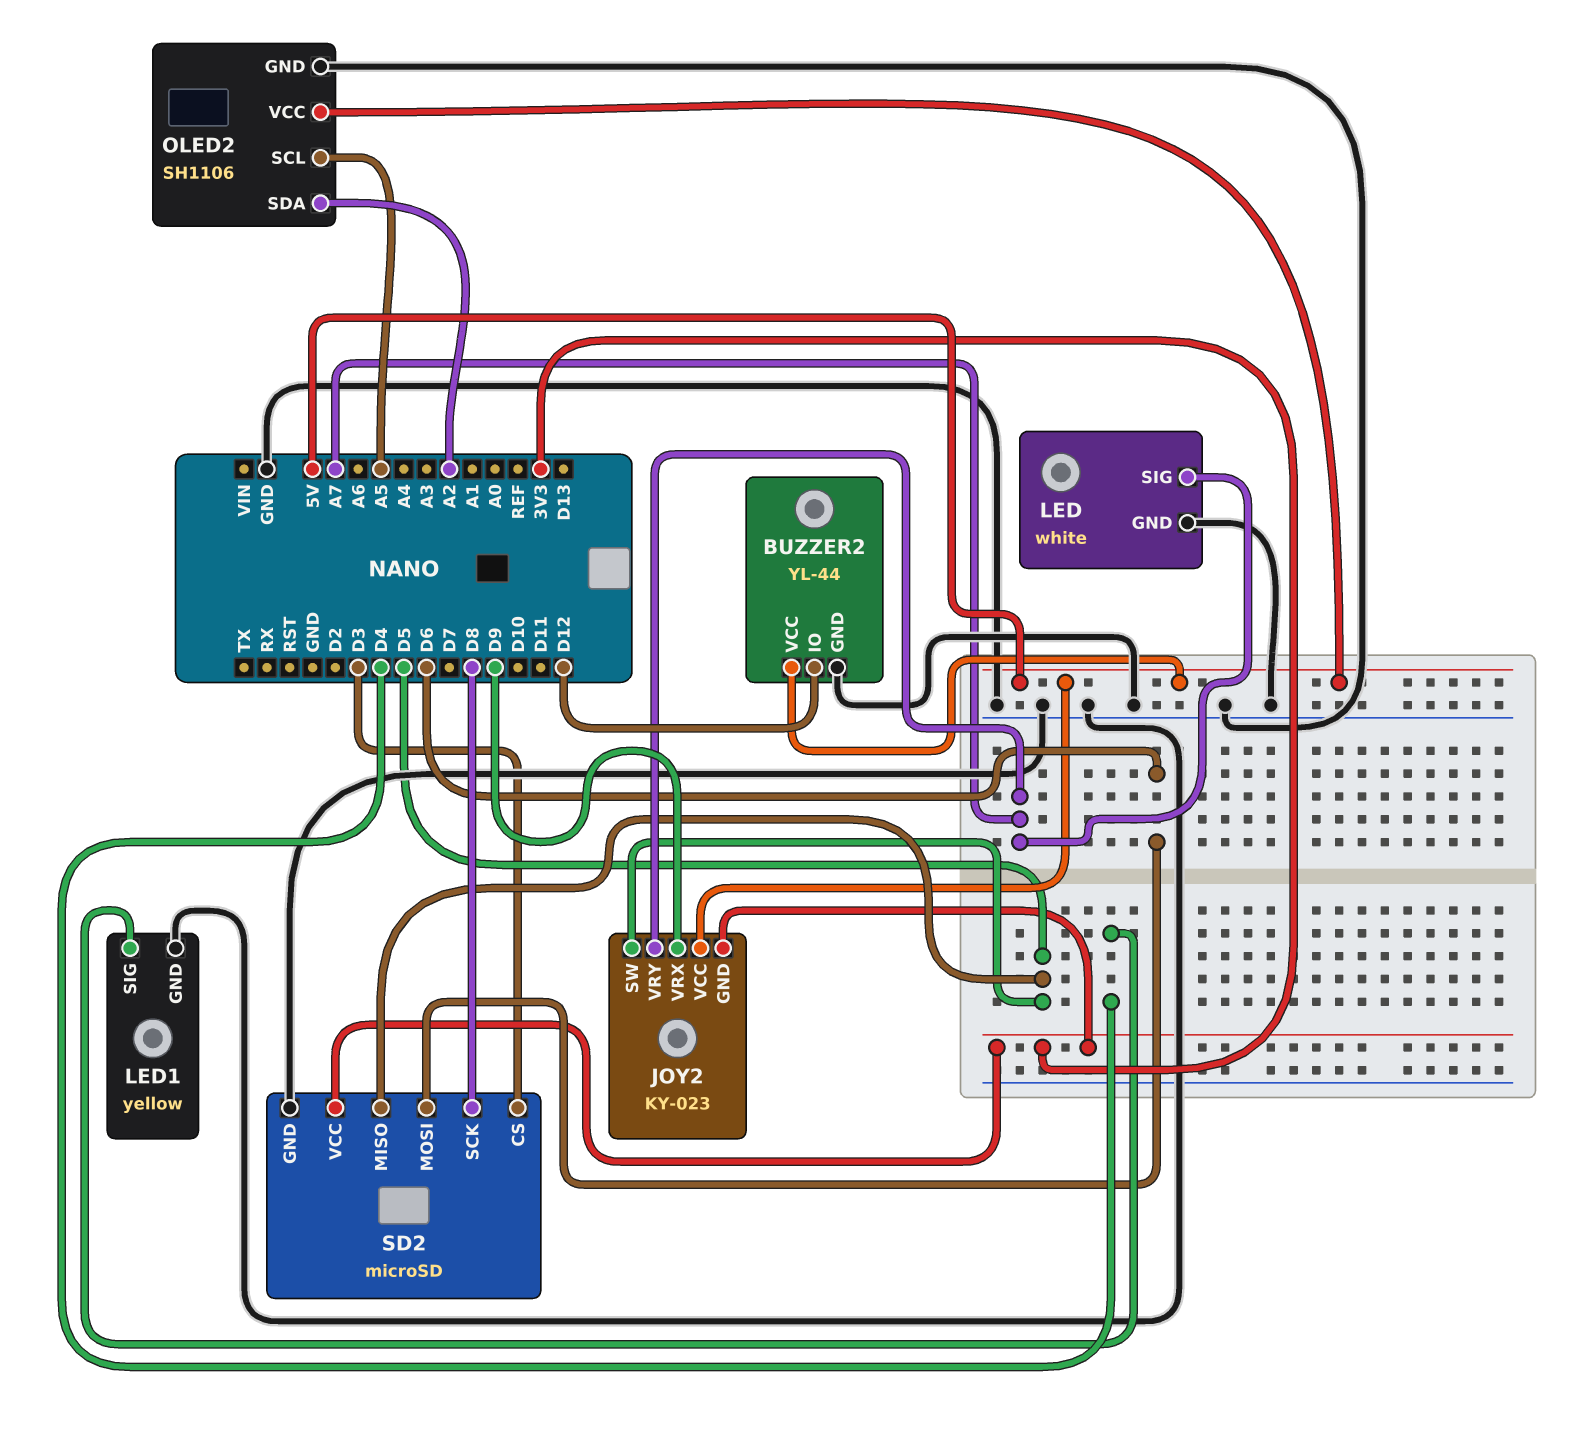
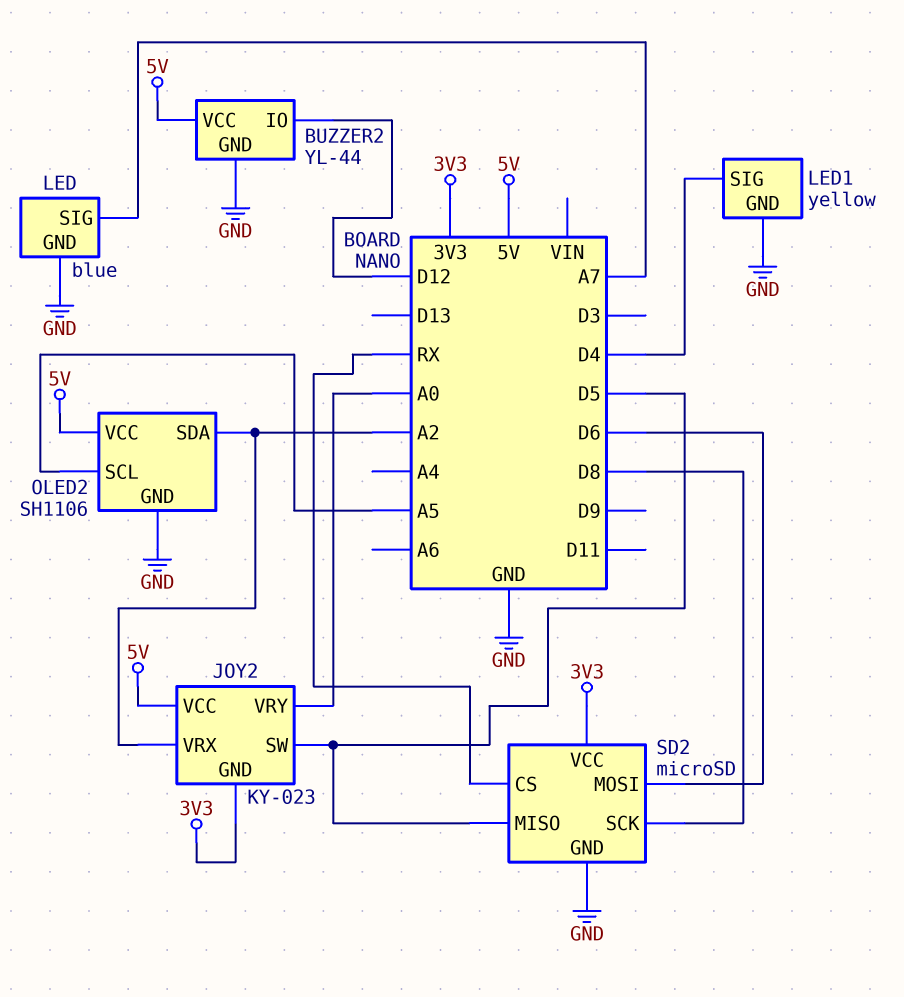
JOY2 pin VRX: D9 -> A2
JOY2 pin VRY: A7 -> A0
LED: white -> blue
SD2 pin CS: D3 -> RX

